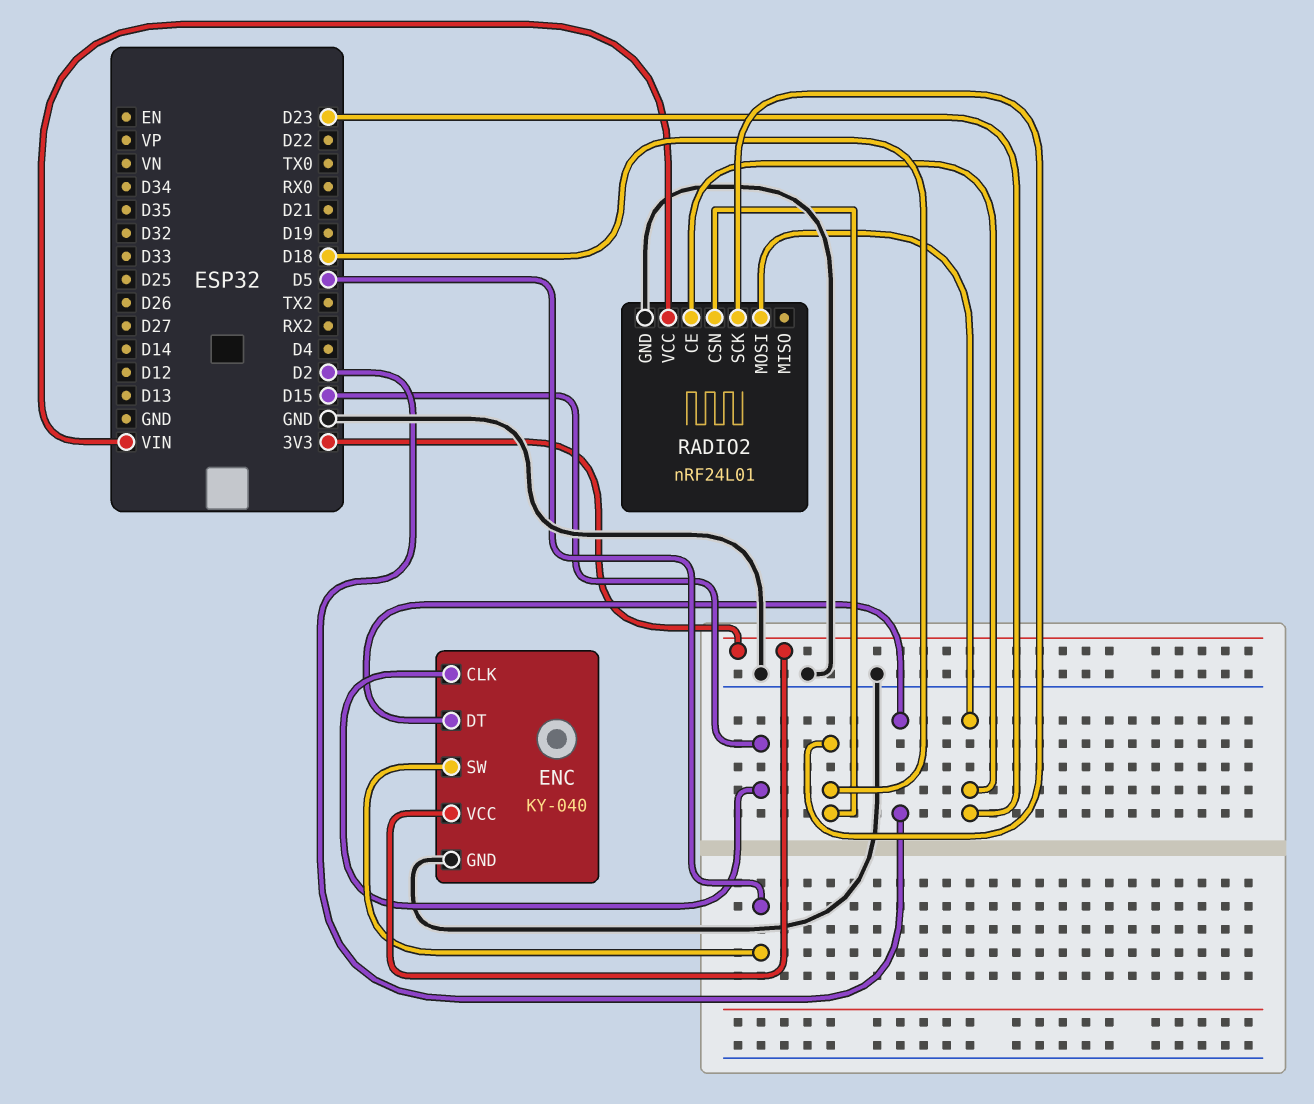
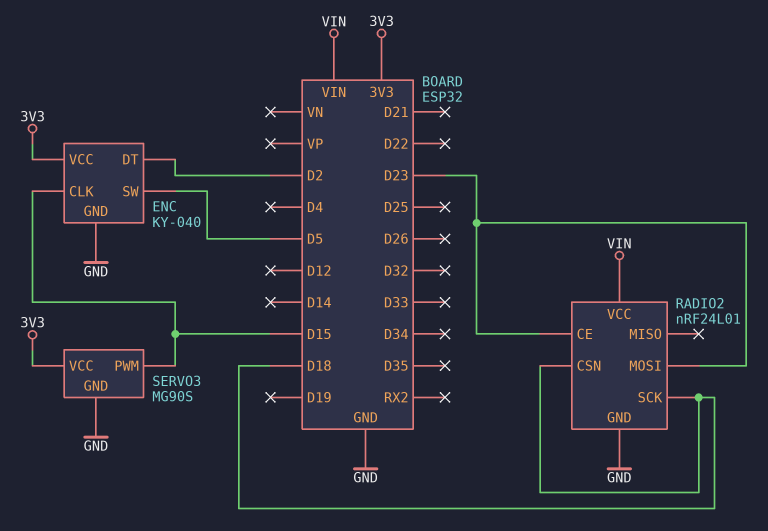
SERVO3: none -> MG90S
SERVO3 pin GND: none -> GND
SERVO3 pin PWM: none -> D15
SERVO3 pin VCC: none -> 3V3

